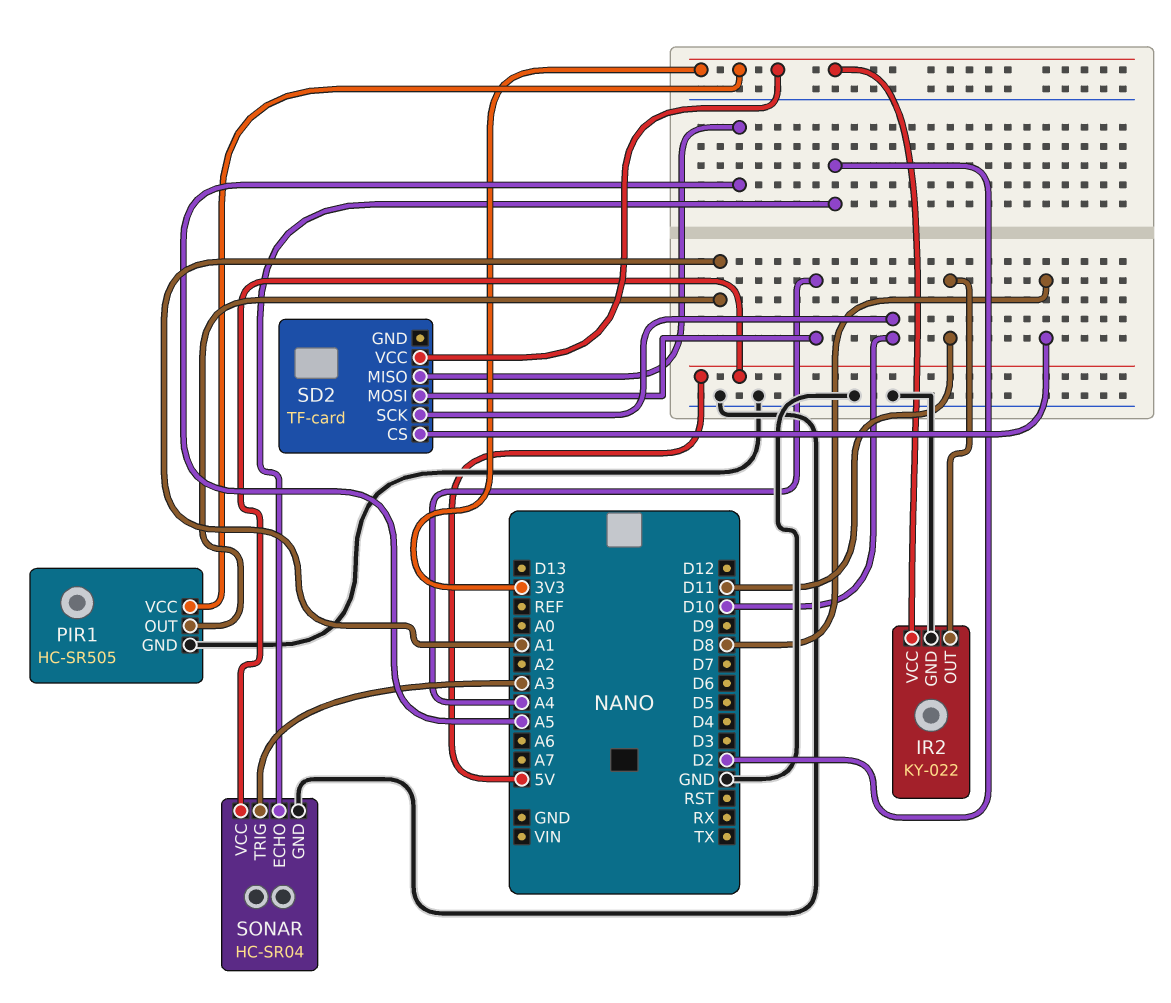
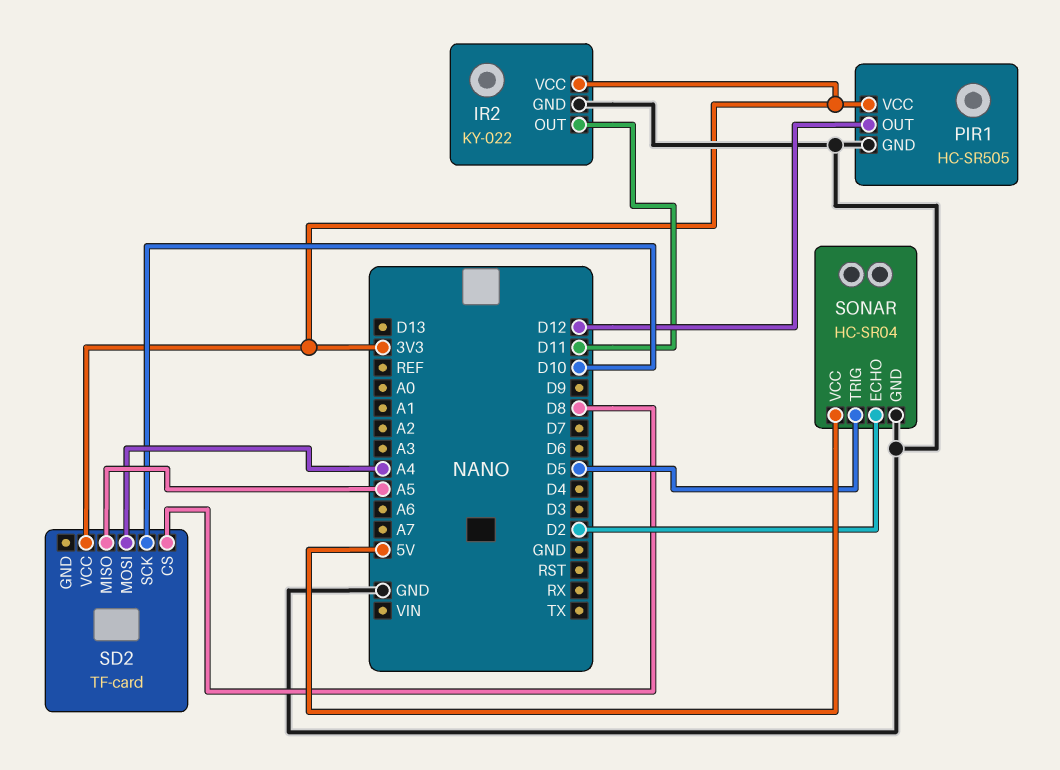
PIR1 pin OUT: A1 -> D12
SONAR pin TRIG: A3 -> D5

